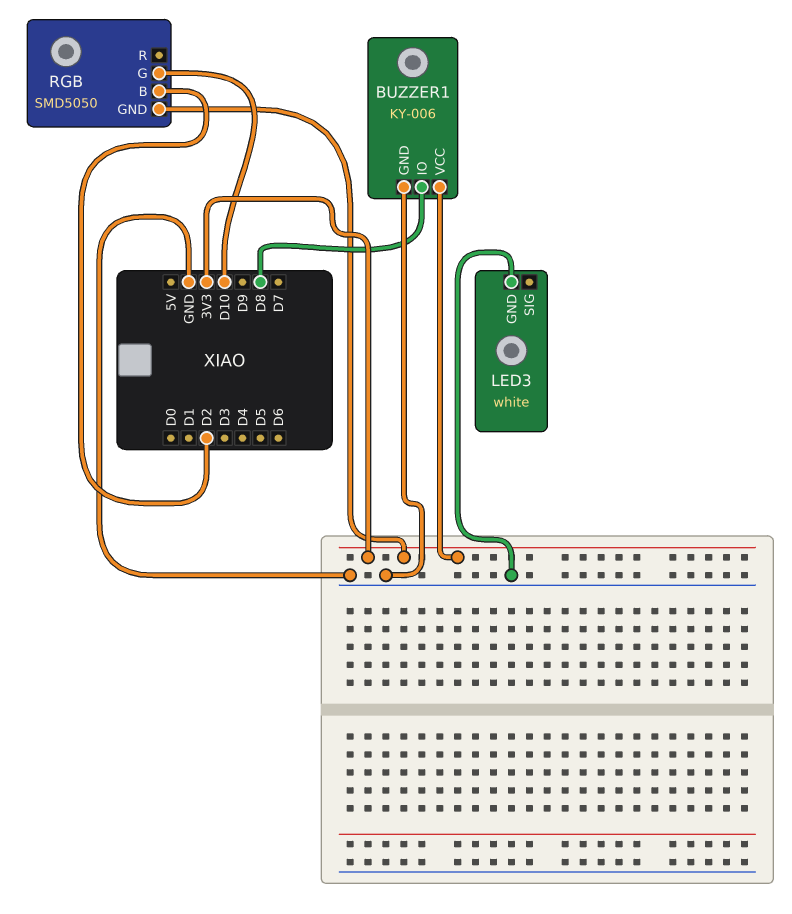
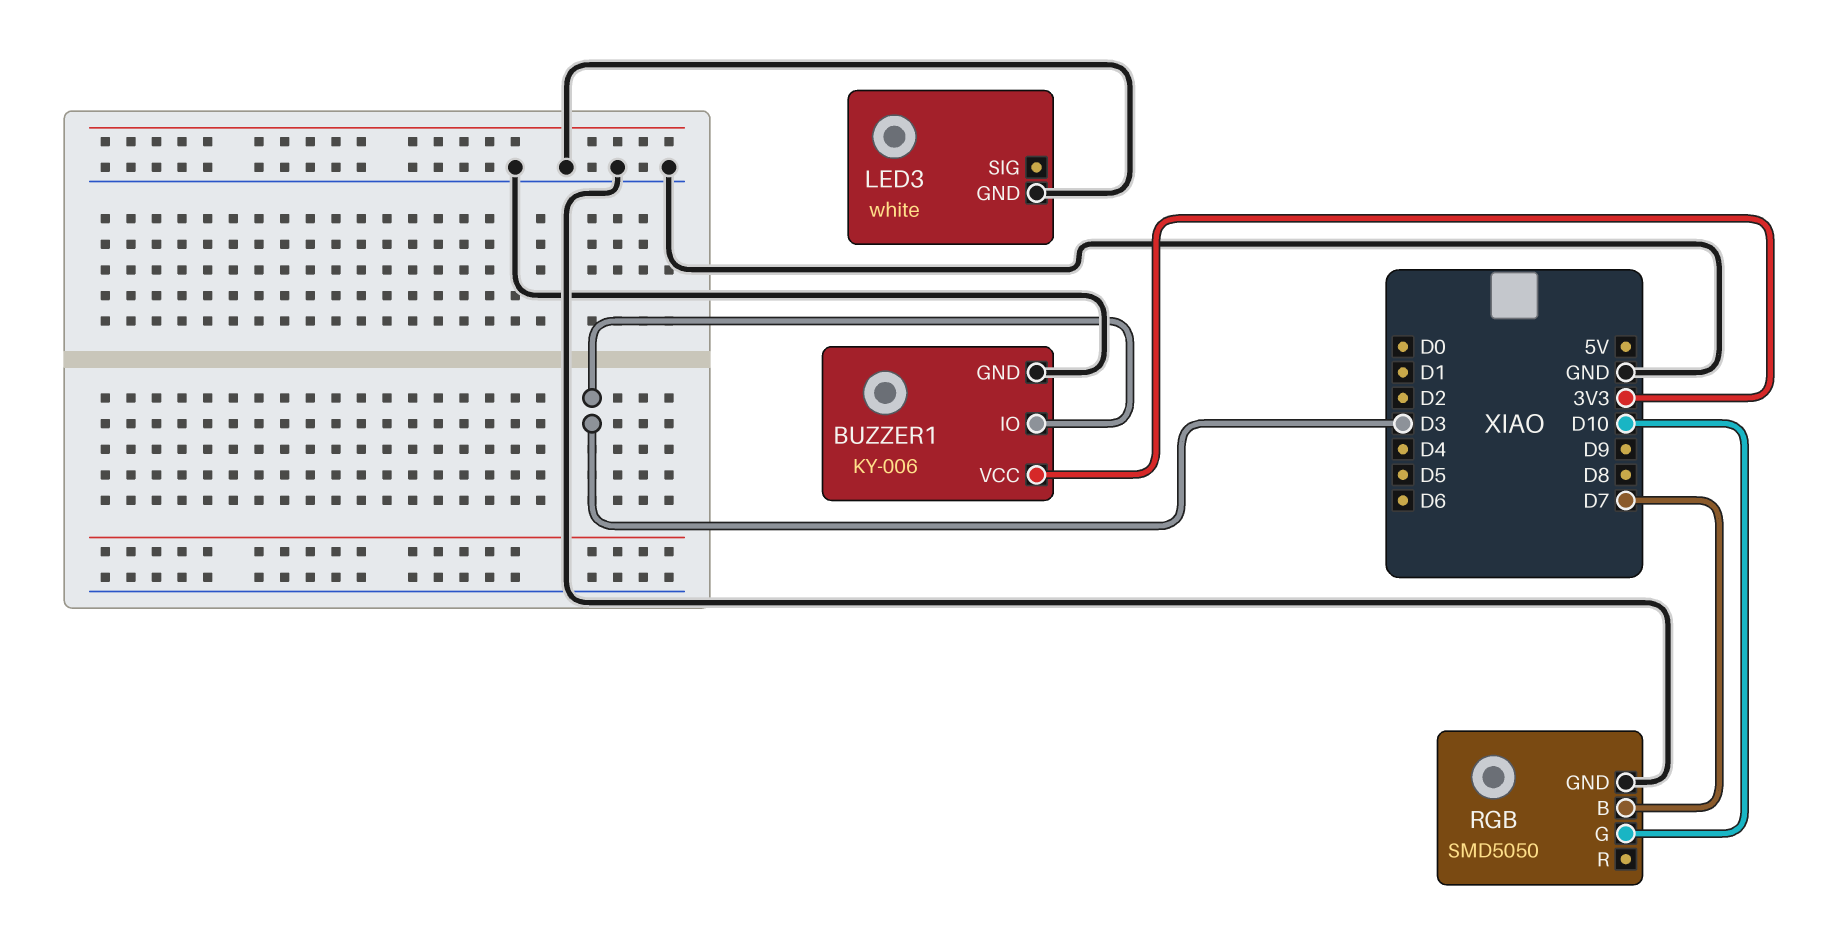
BUZZER1 pin IO: D8 -> D3
RGB pin B: D2 -> D7
RGB pin GND: 3V3 -> GND

